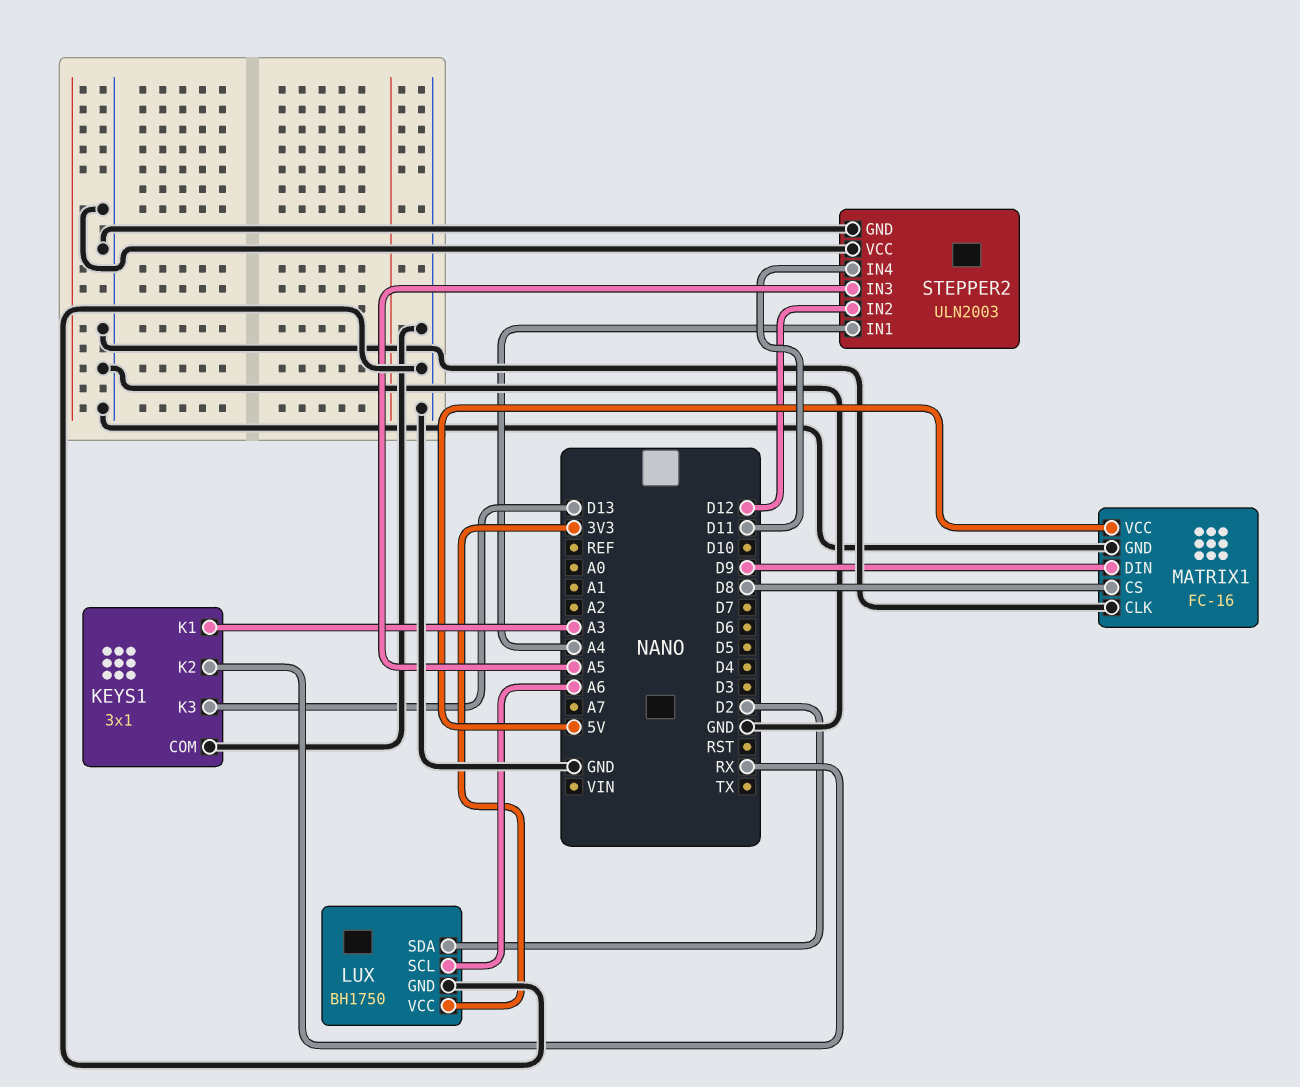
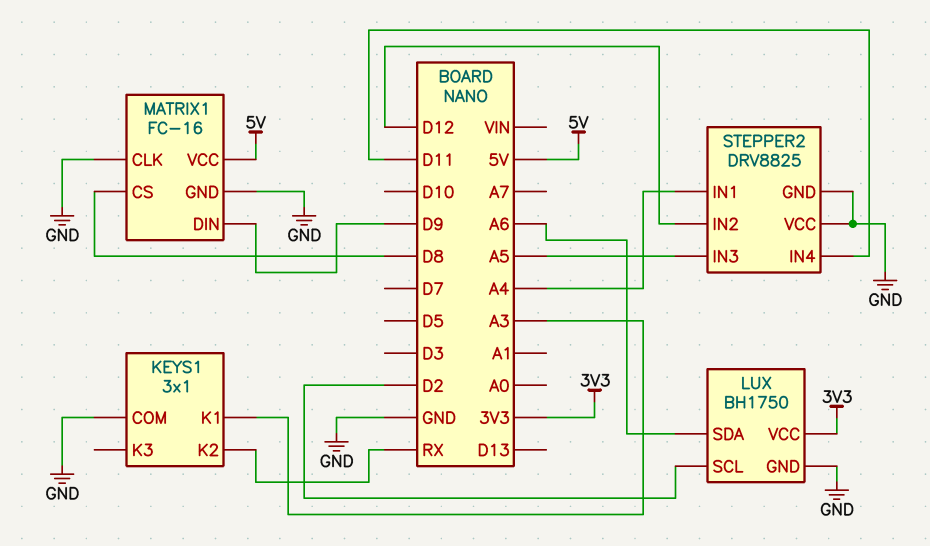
KEYS1 pin K3: D13 -> none
LUX pin SCL: A6 -> D2
LUX pin SDA: D2 -> A6
STEPPER2: ULN2003 -> DRV8825

